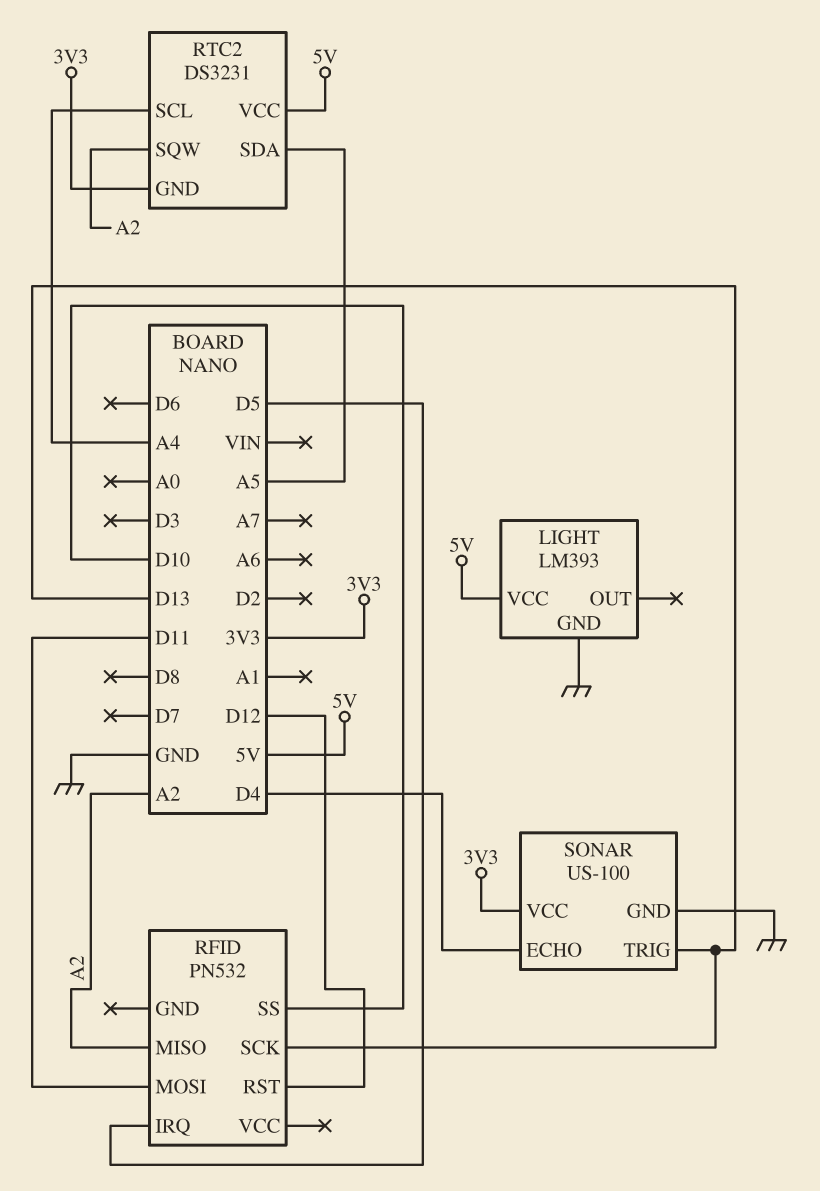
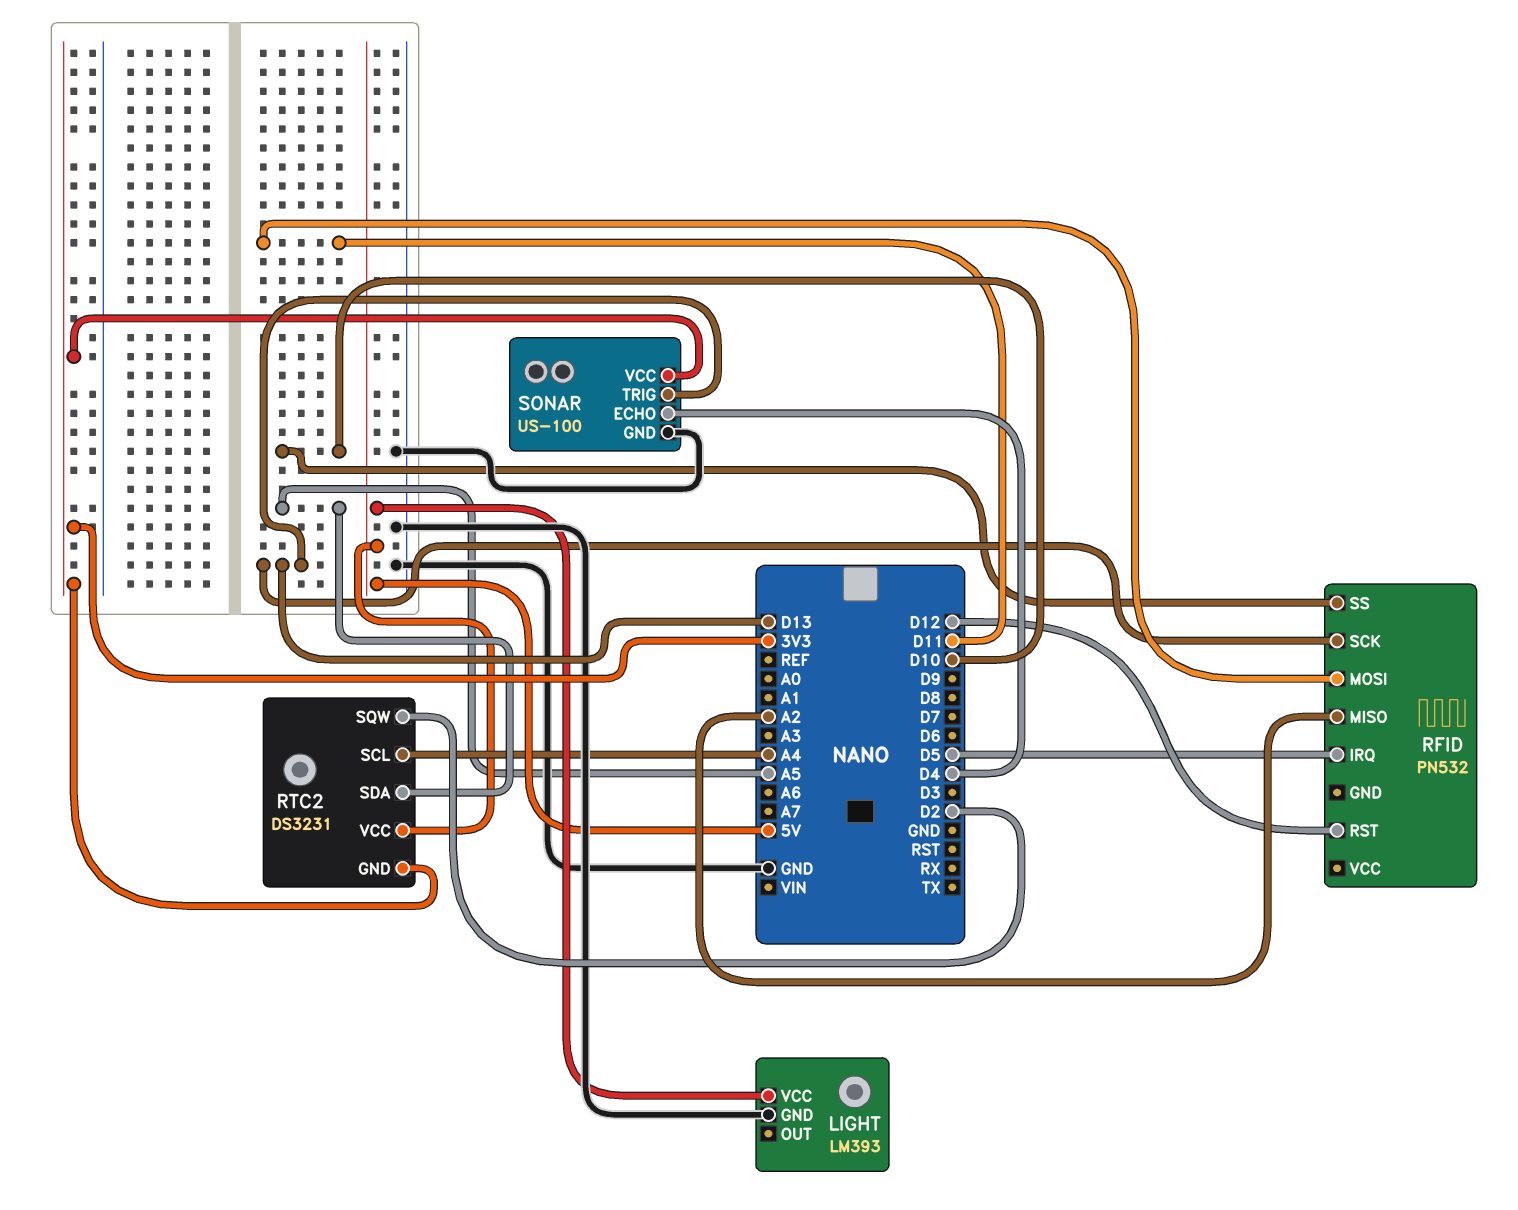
RTC2 pin SQW: A2 -> D2

